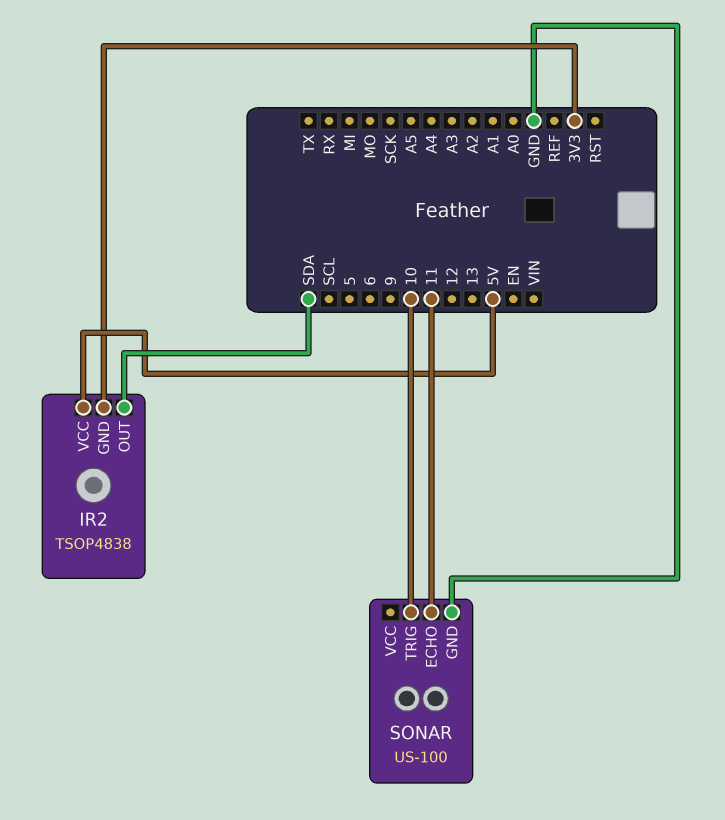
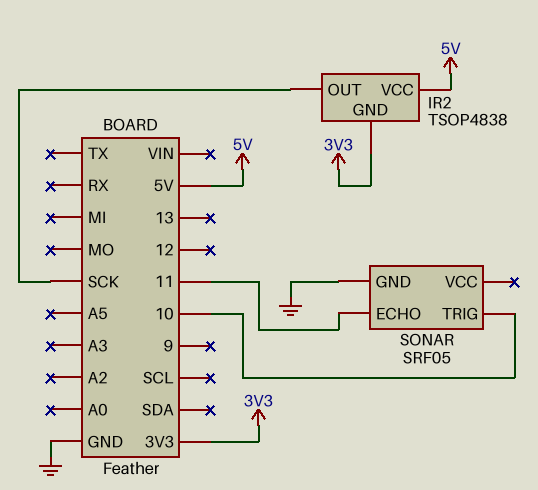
IR2 pin OUT: SDA -> SCK
SONAR: US-100 -> SRF05

